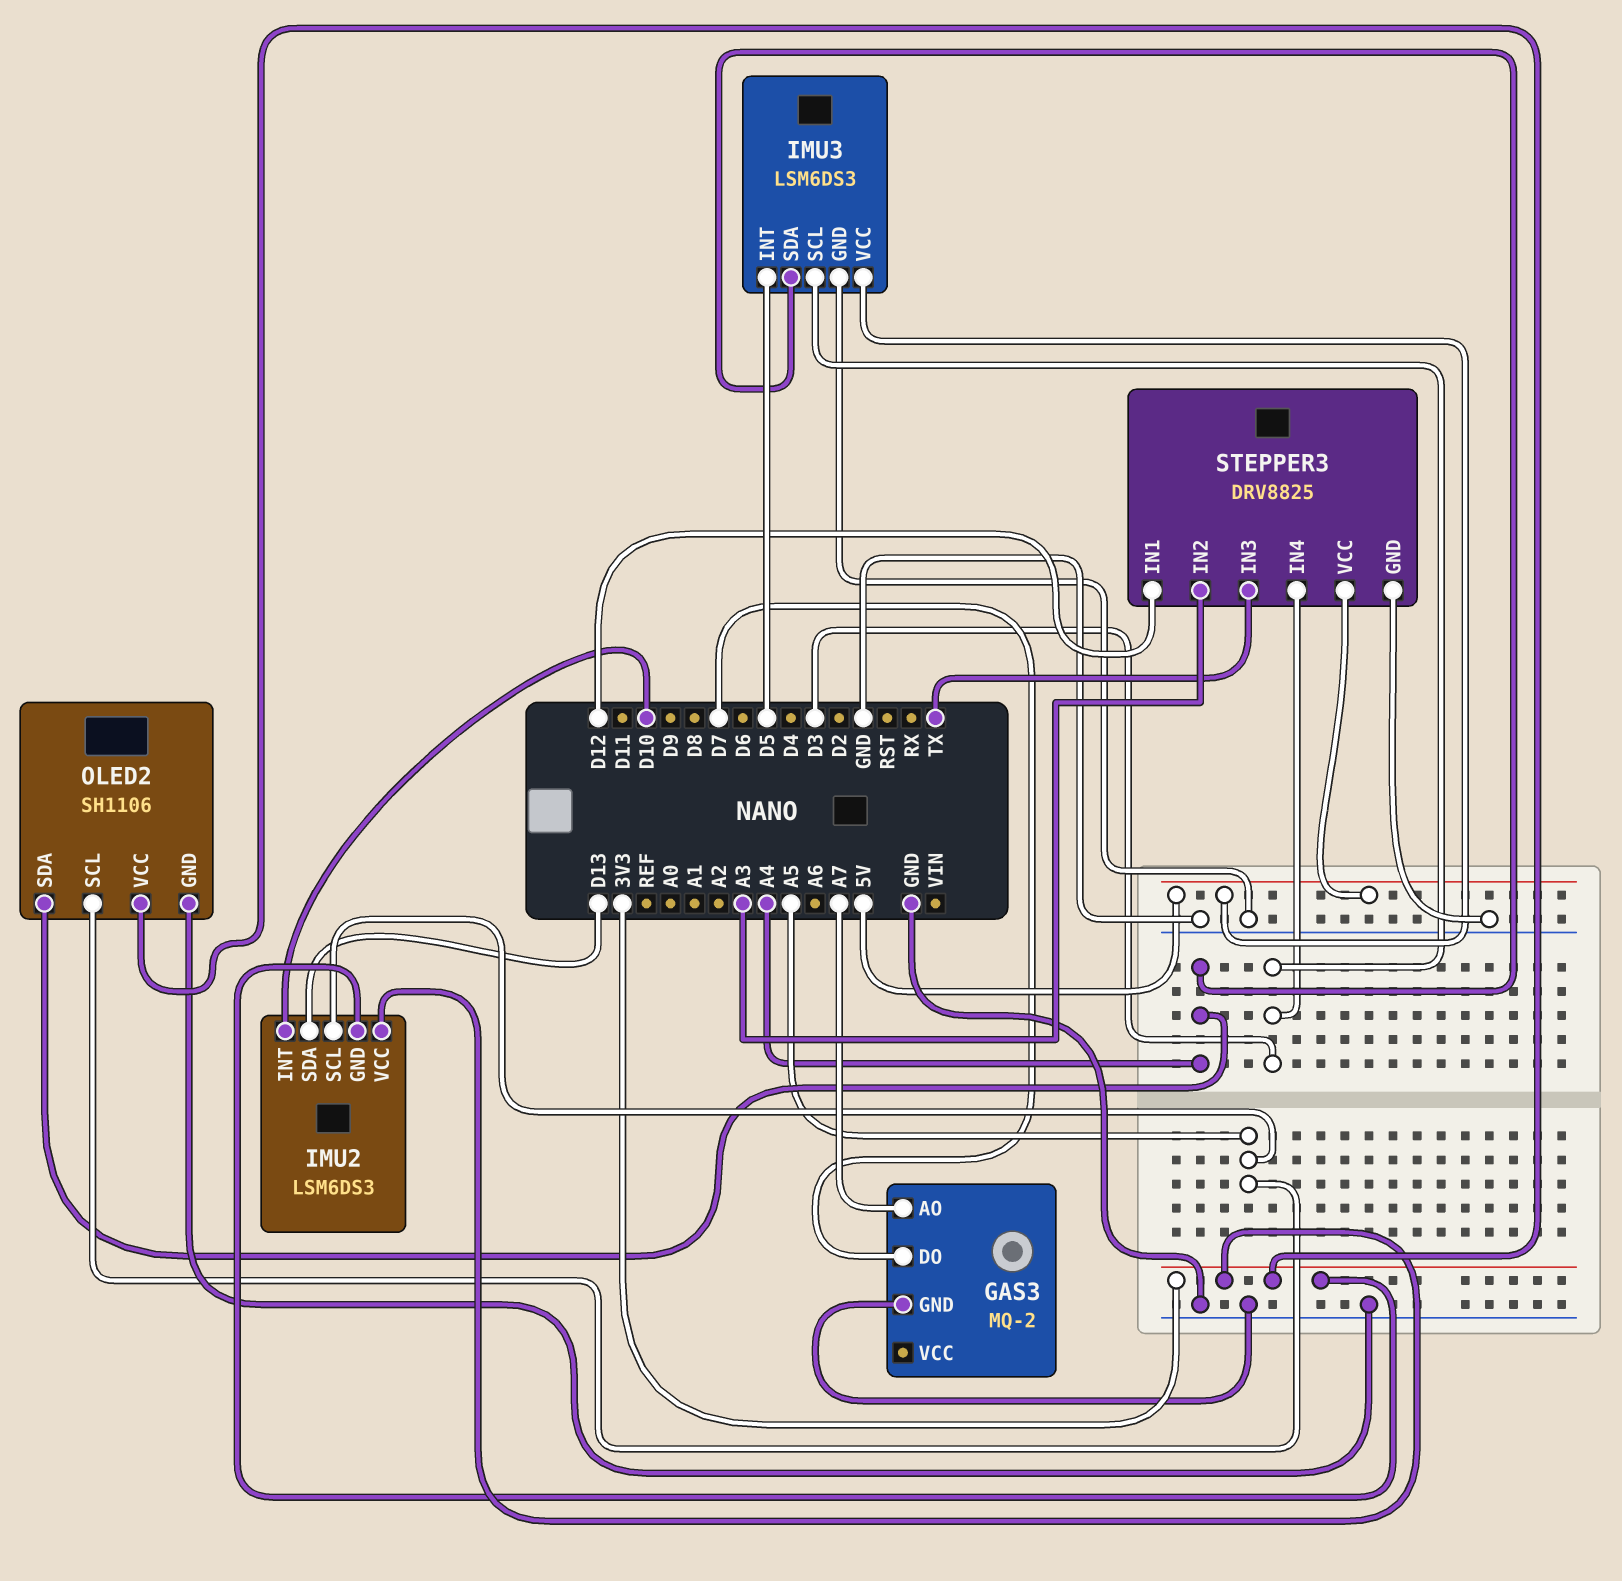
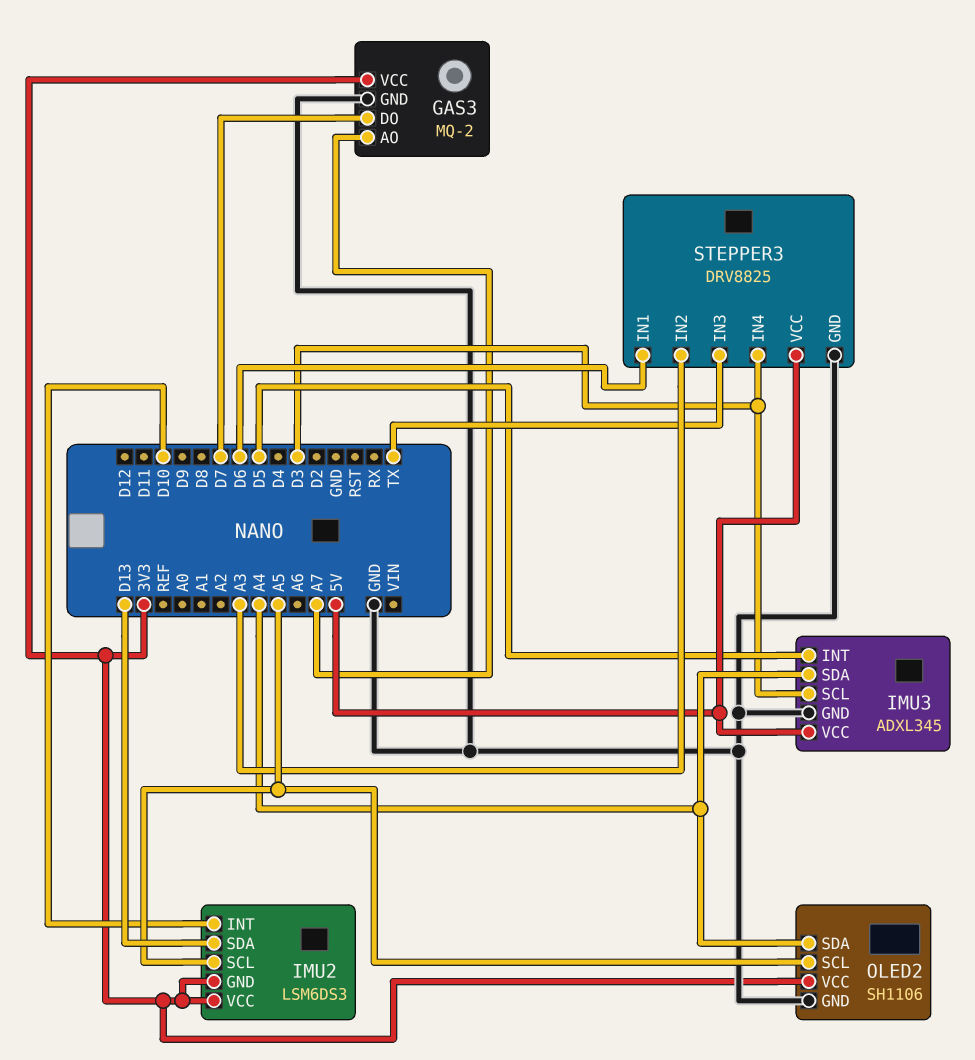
GAS3 pin VCC: none -> 3V3
IMU3: LSM6DS3 -> ADXL345
STEPPER3 pin IN1: D12 -> D6

